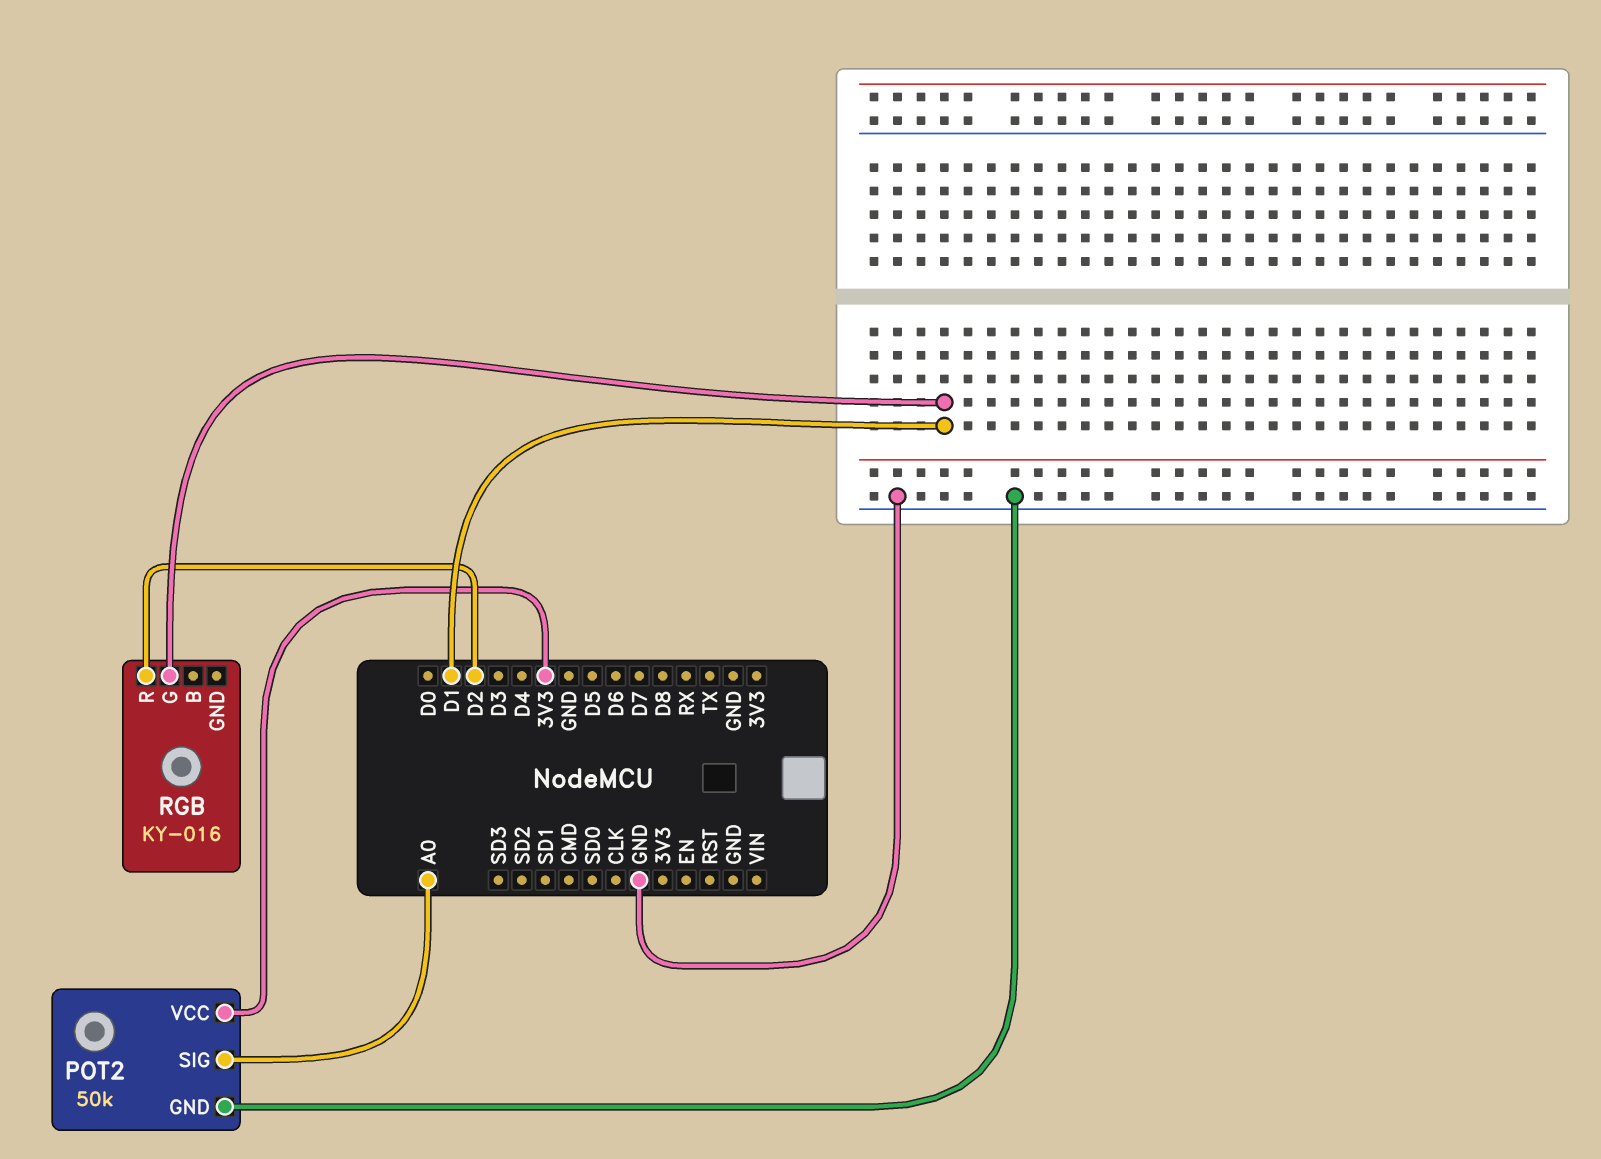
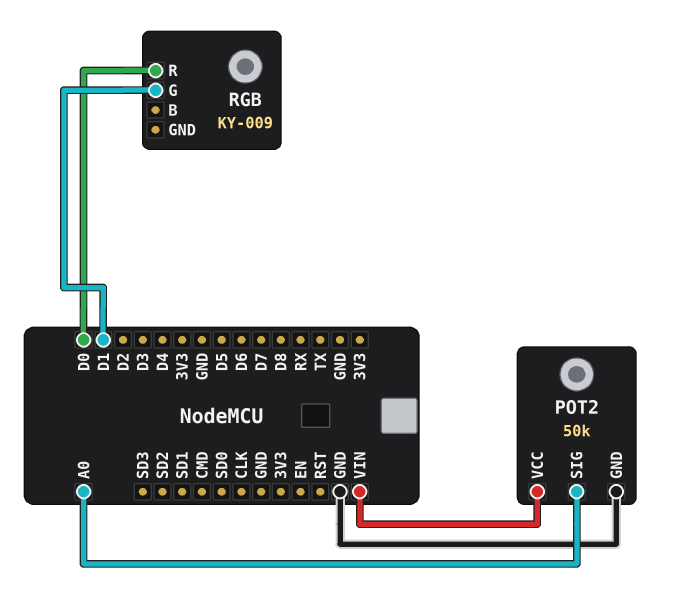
POT2 pin VCC: 3V3 -> VIN
RGB: KY-016 -> KY-009
RGB pin R: D2 -> D0

